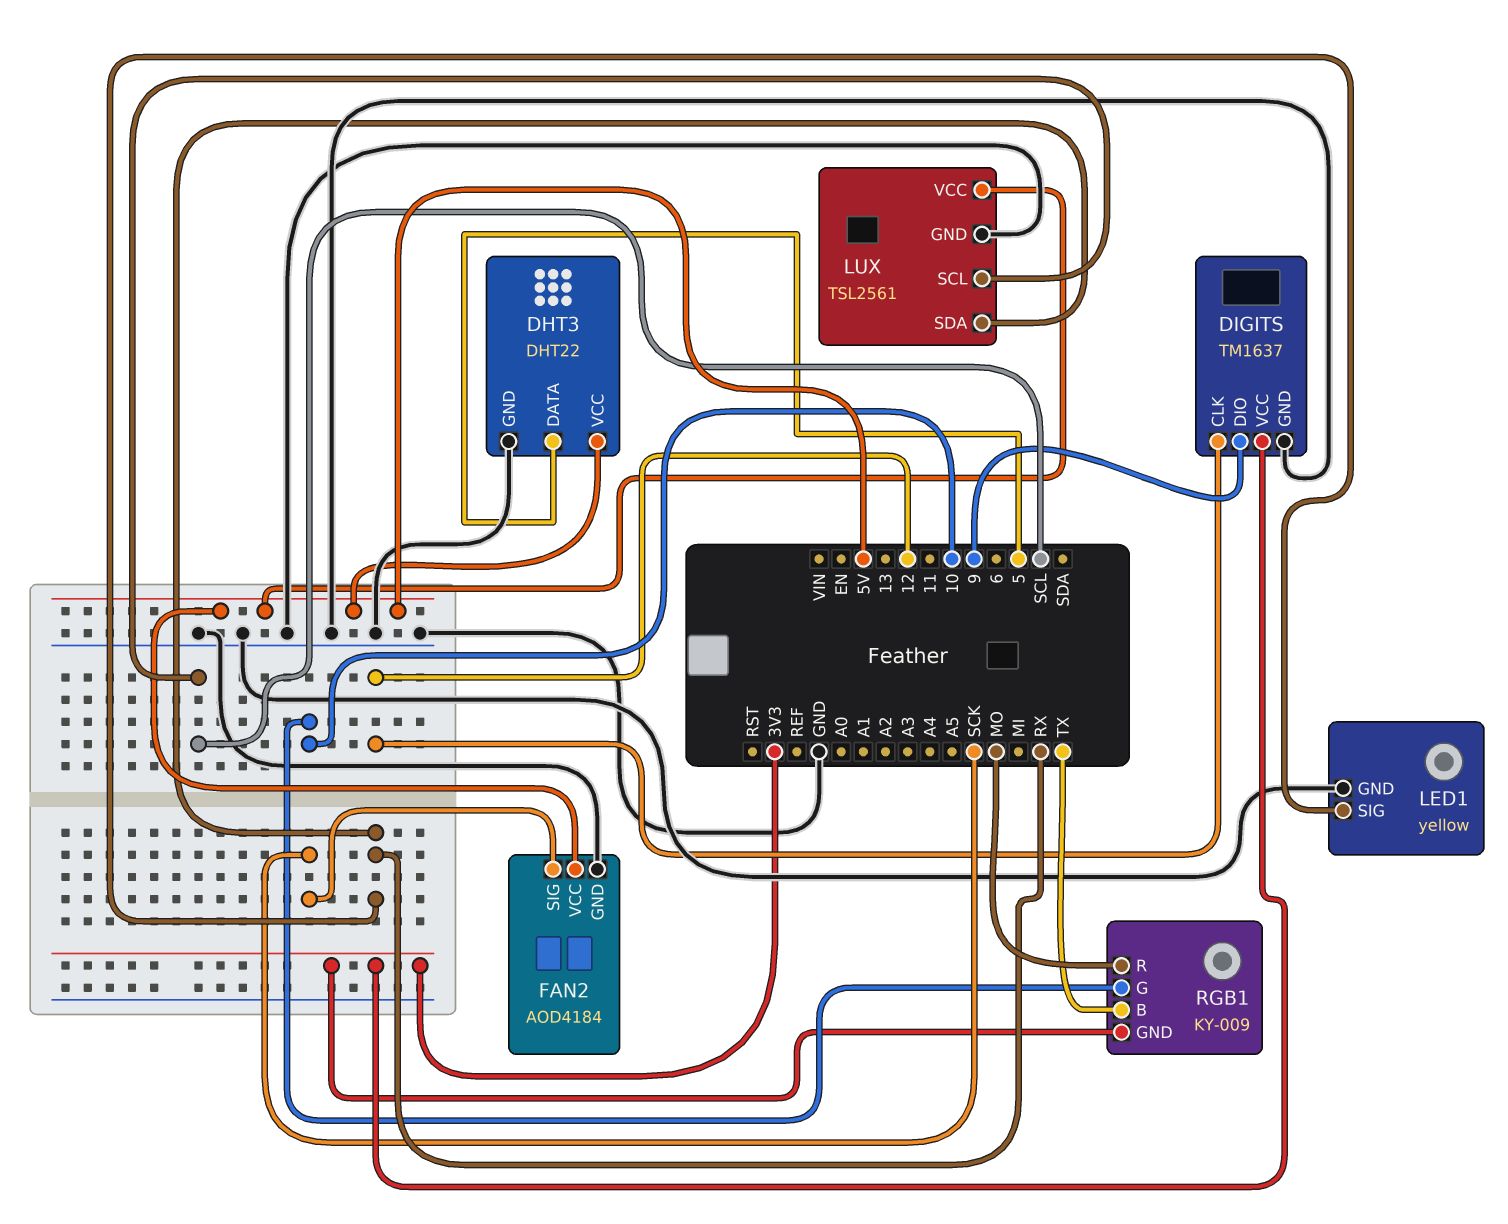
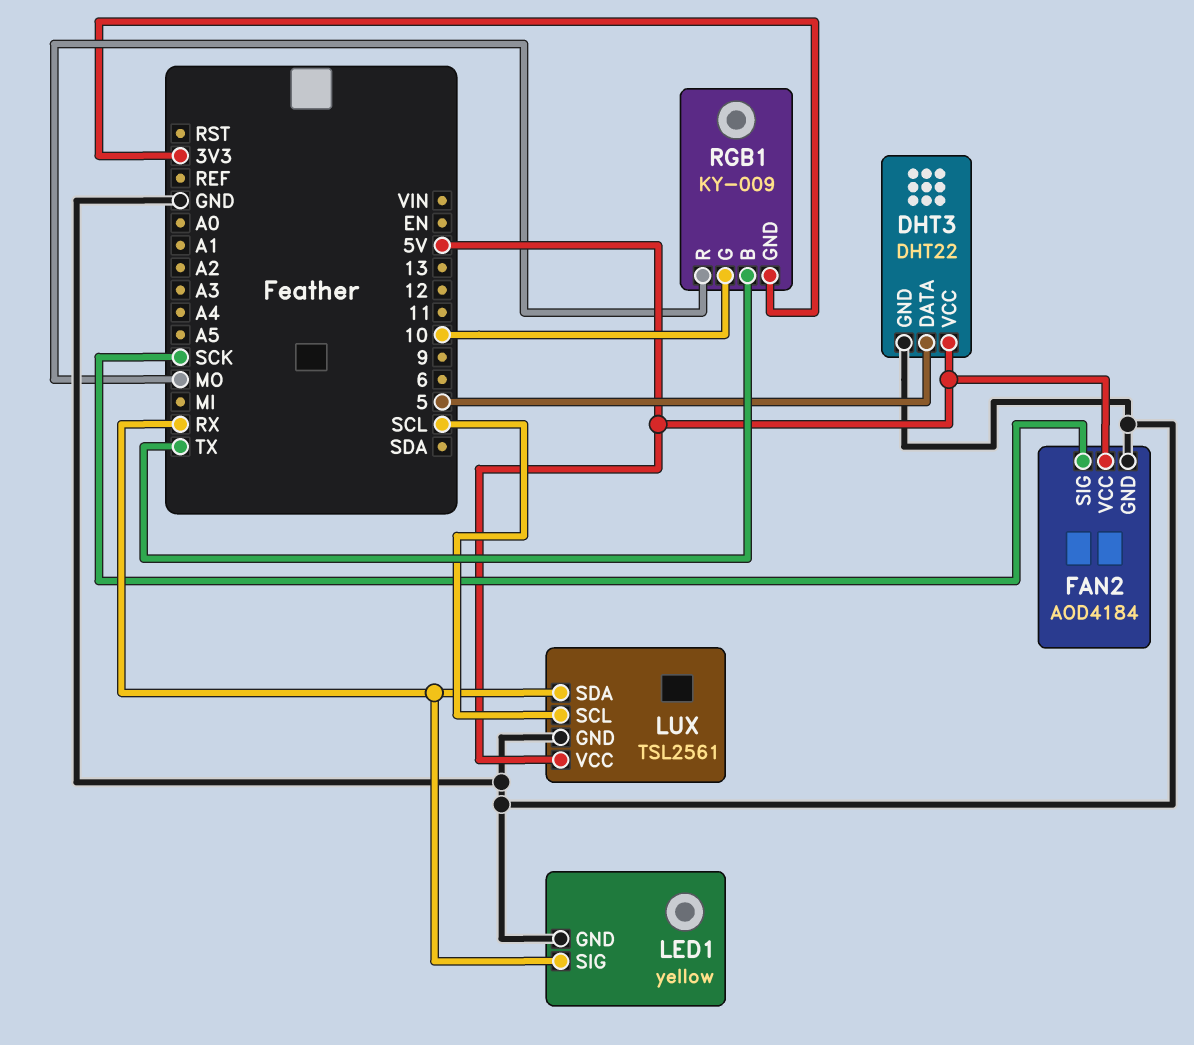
DIGITS: TM1637 -> none
DIGITS pin CLK: 12 -> none
DIGITS pin DIO: 9 -> none
DIGITS pin GND: GND -> none
DIGITS pin VCC: 3V3 -> none

